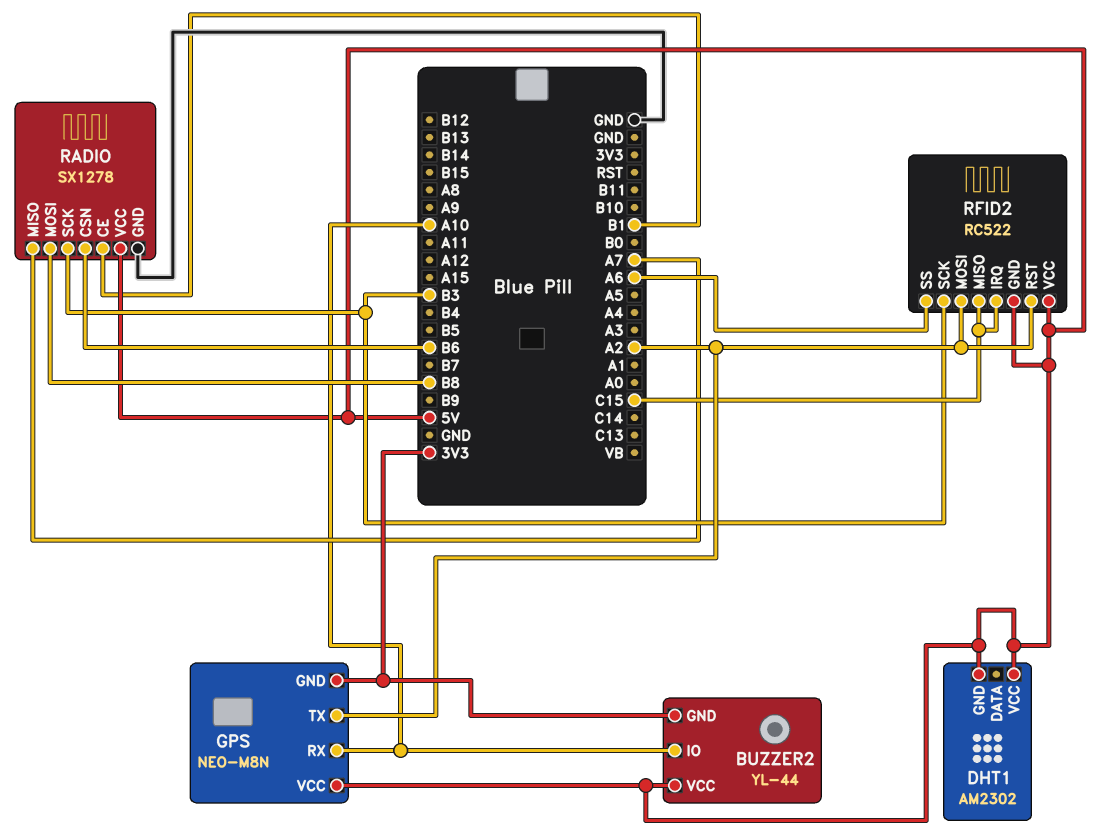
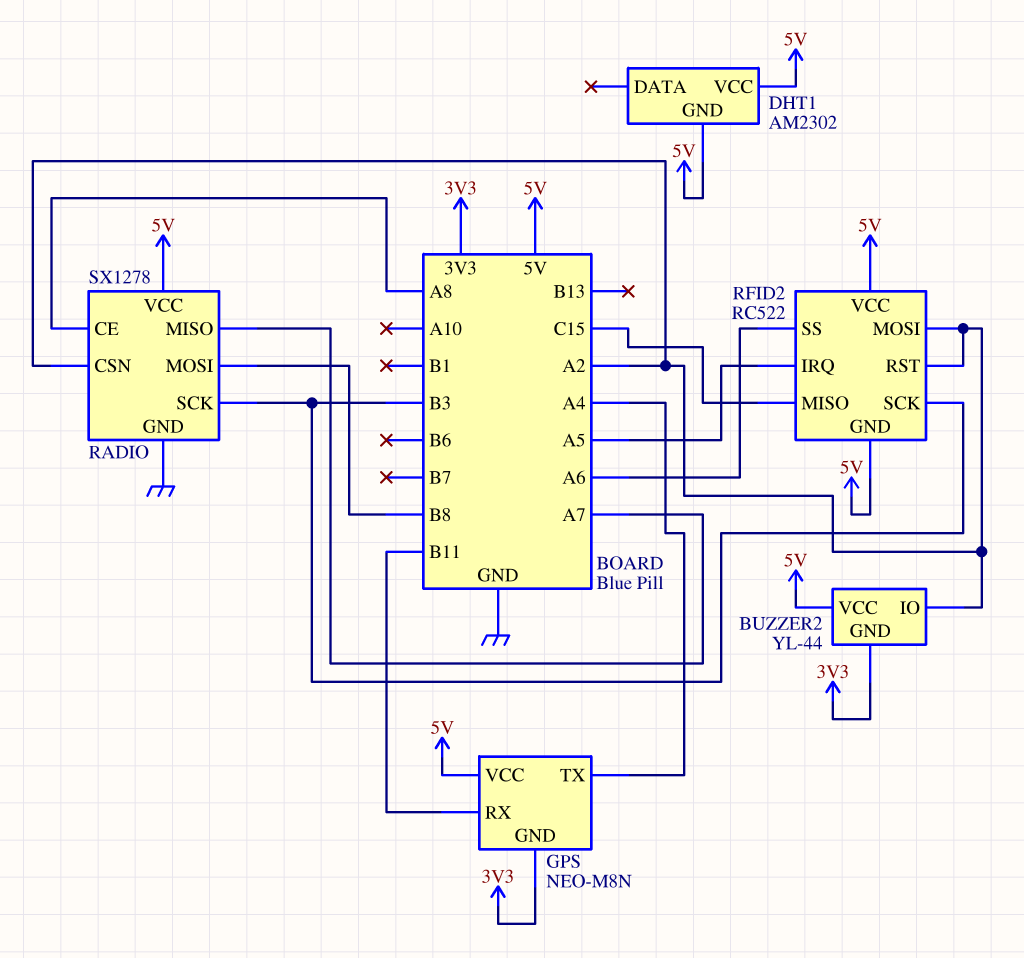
BUZZER2 pin IO: A10 -> A2
GPS pin RX: A10 -> B11
GPS pin TX: A2 -> A4
RADIO pin CE: B1 -> A8
RADIO pin CSN: B6 -> A2
RFID2 pin IRQ: C15 -> A5

